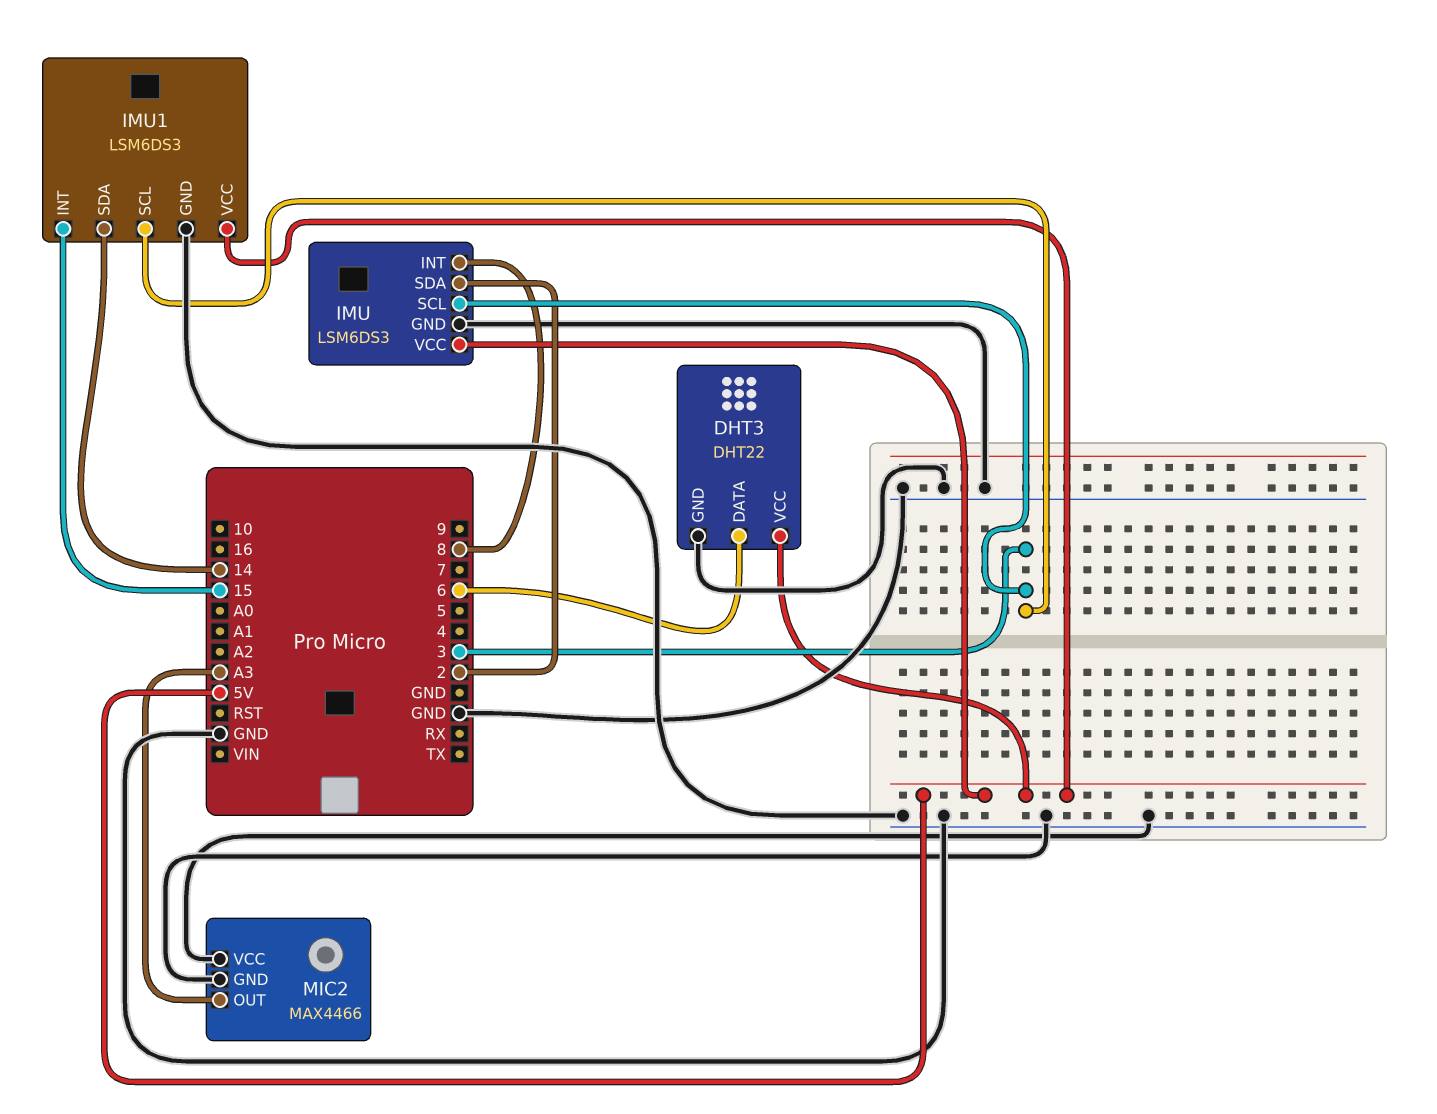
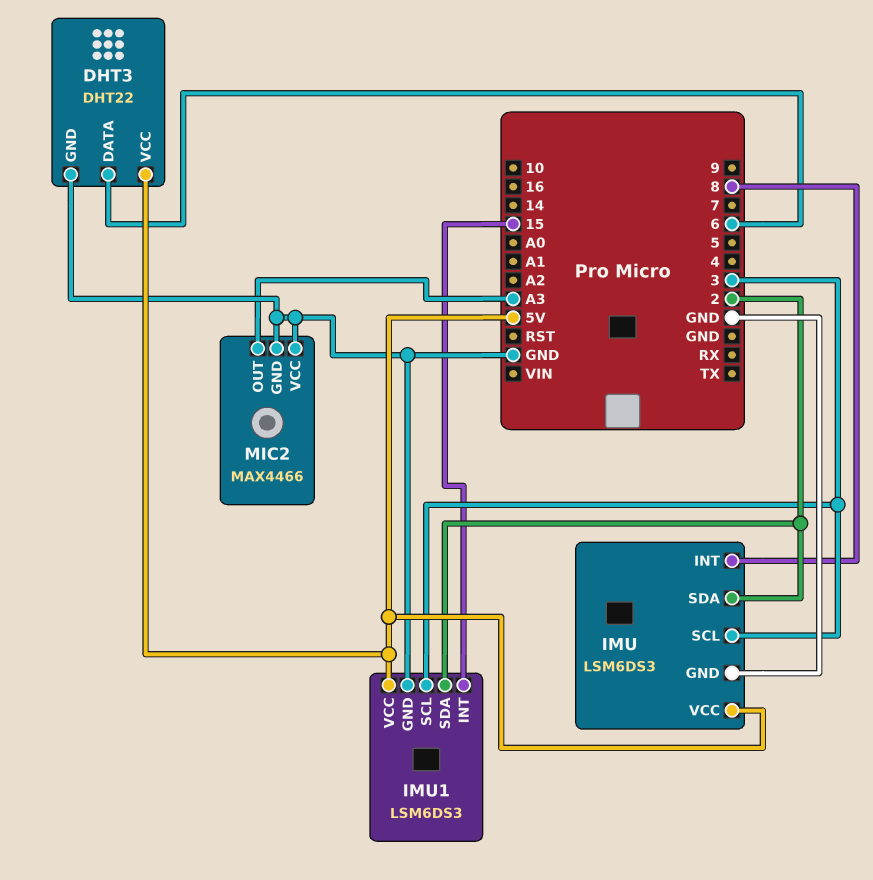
IMU1 pin SDA: 14 -> 2

